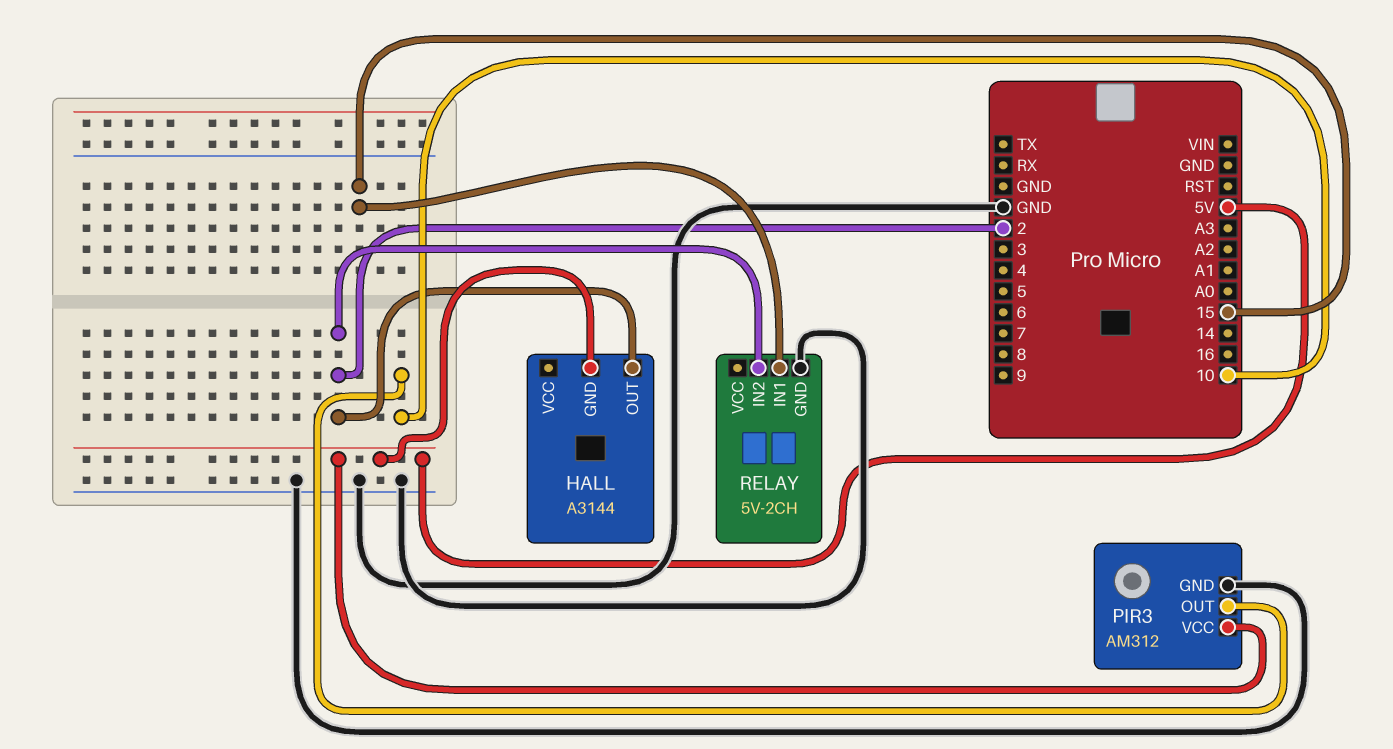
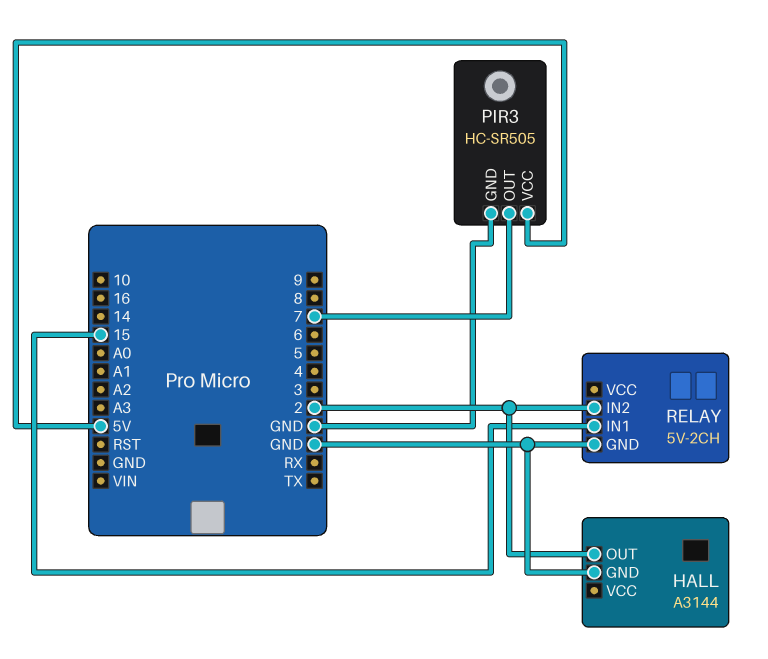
HALL pin GND: 5V -> GND
PIR3: AM312 -> HC-SR505
PIR3 pin OUT: 10 -> 7

